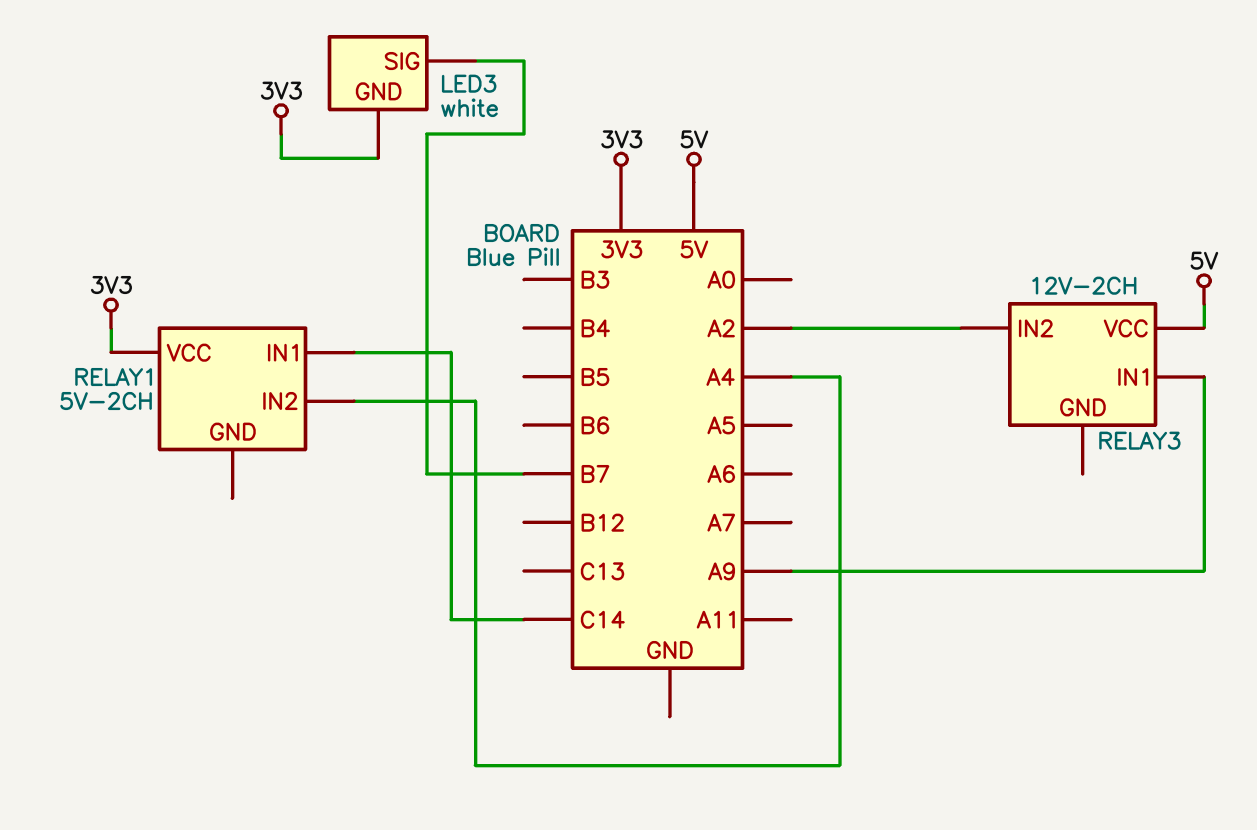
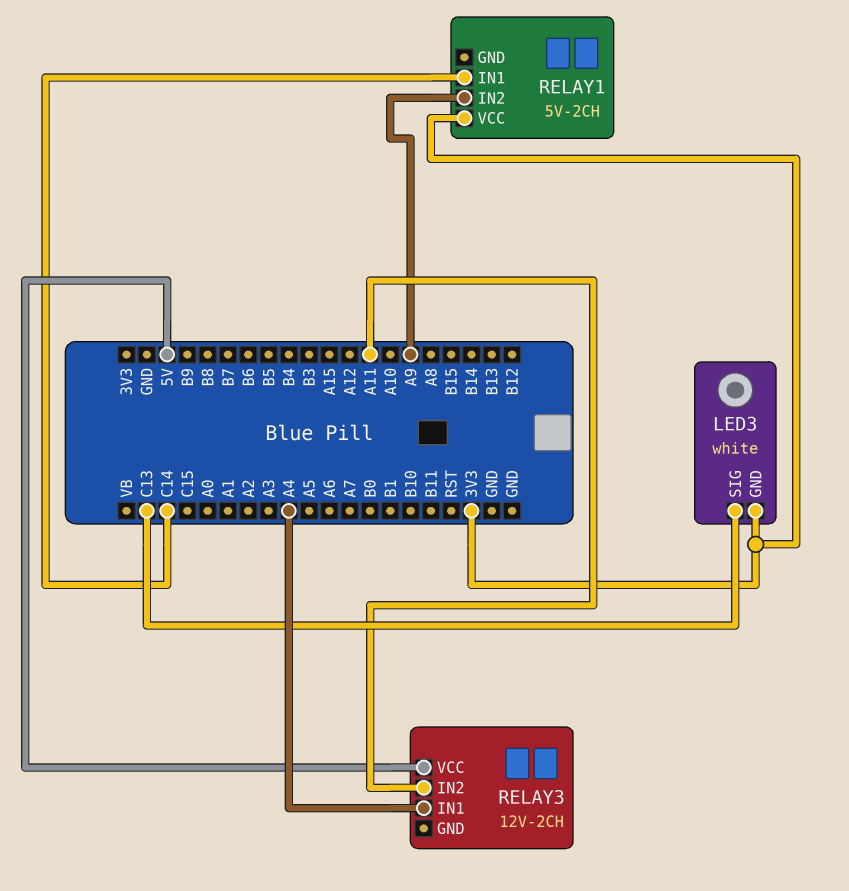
LED3 pin SIG: B7 -> C13
RELAY1 pin IN2: A4 -> A9
RELAY3 pin IN1: A9 -> A4
RELAY3 pin IN2: A2 -> A11

